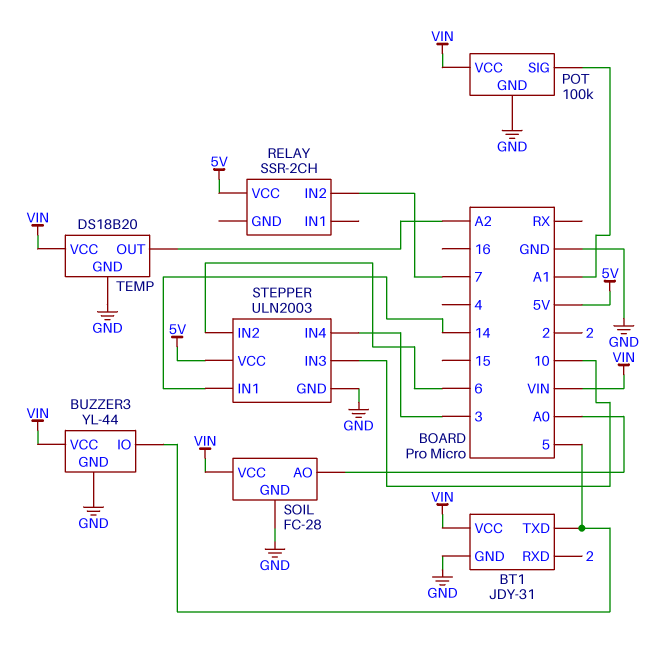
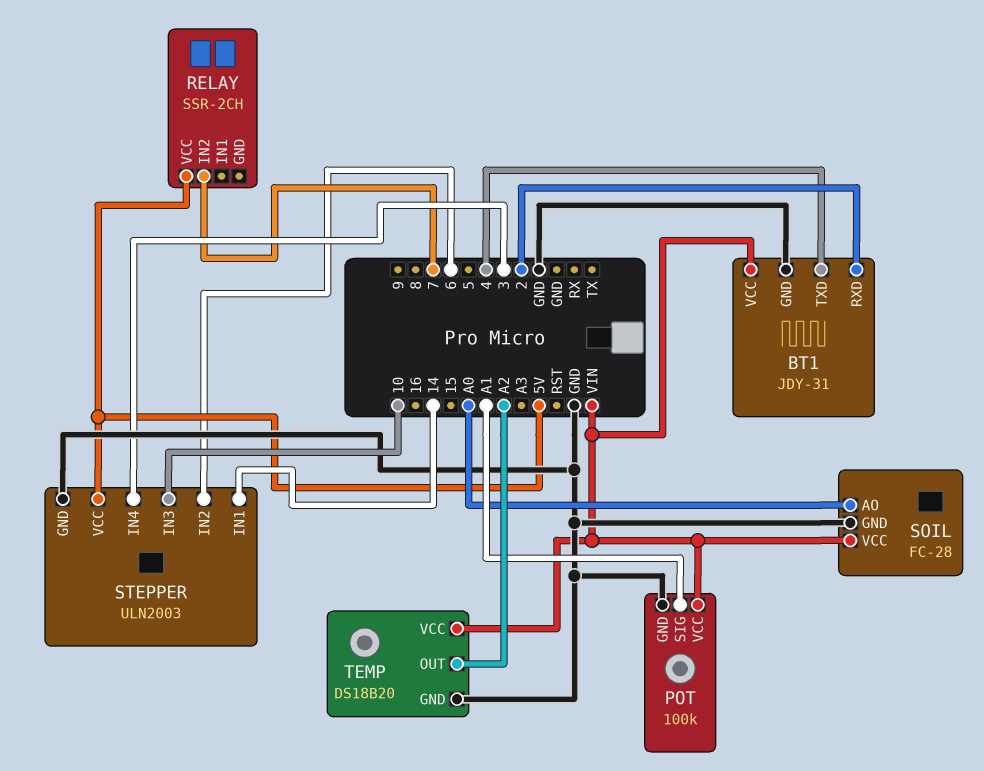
BT1 pin TXD: 5 -> 4
BUZZER3: YL-44 -> none
BUZZER3 pin GND: GND -> none
BUZZER3 pin IO: 5 -> none
BUZZER3 pin VCC: VIN -> none

